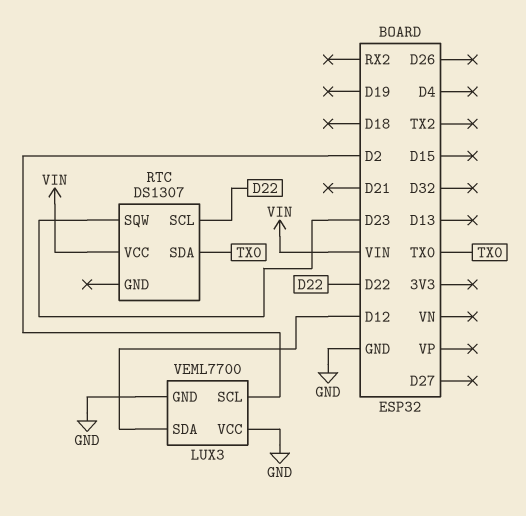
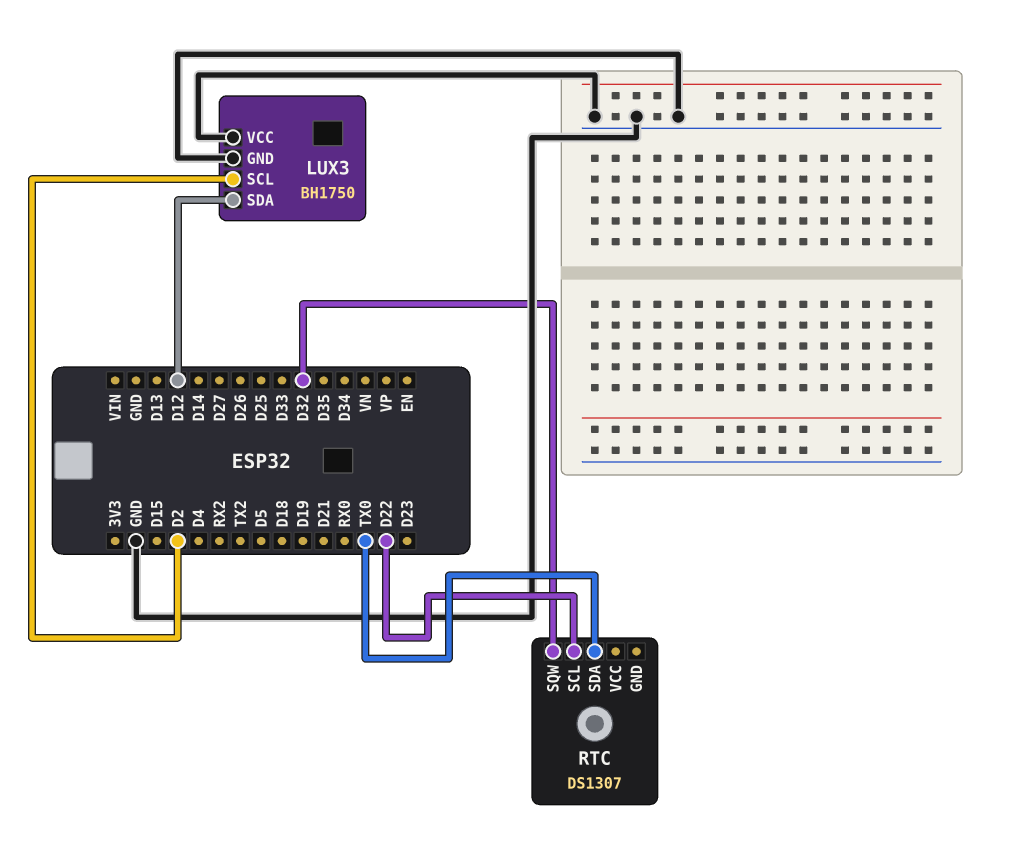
LUX3: VEML7700 -> BH1750
RTC pin SQW: D23 -> D32
RTC pin VCC: VIN -> none

